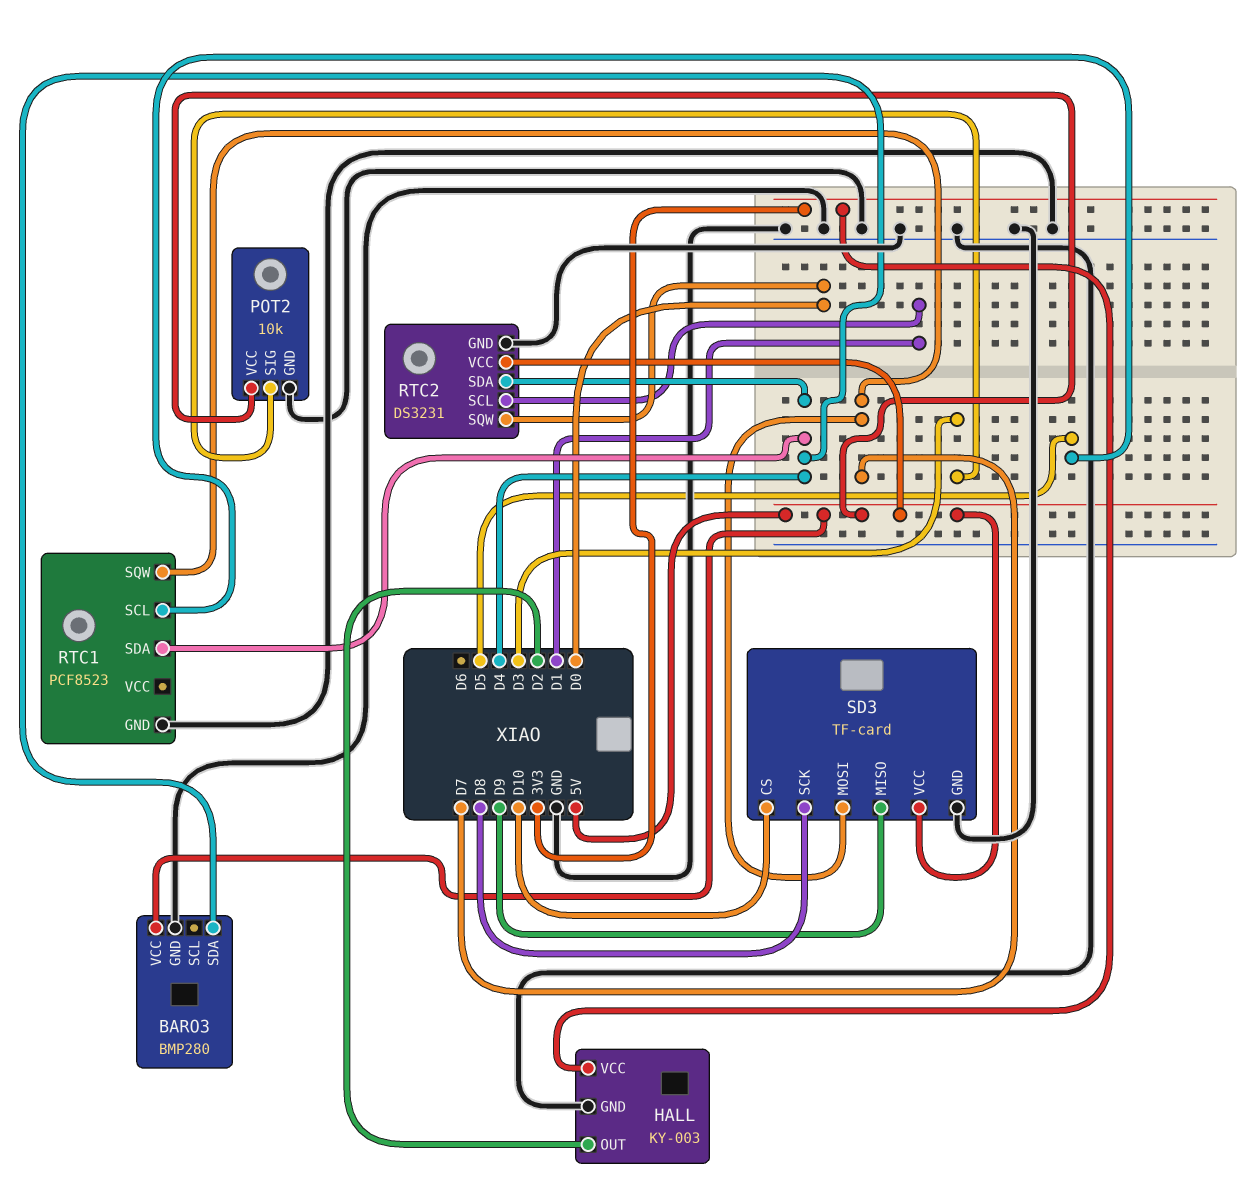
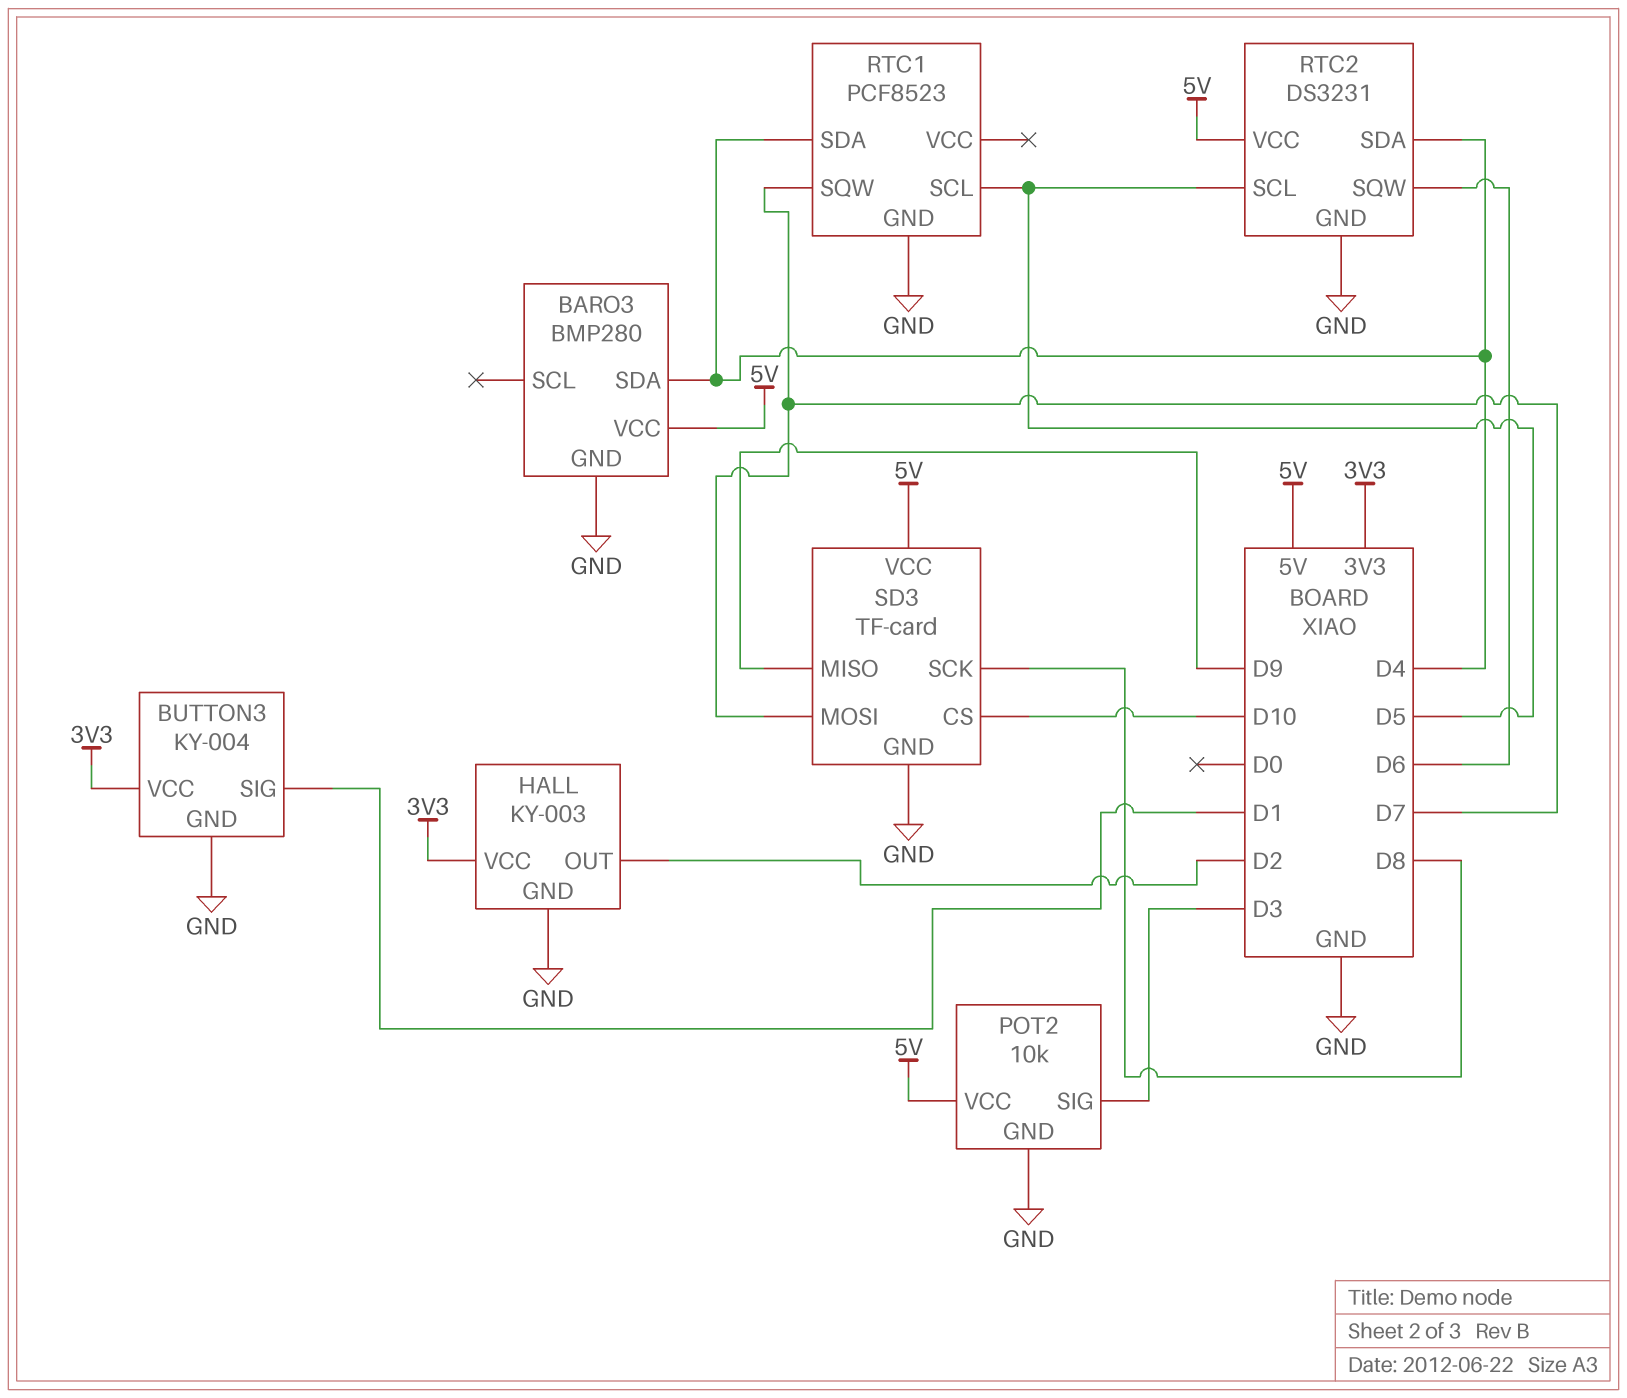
BUTTON3: none -> KY-004
BUTTON3 pin GND: none -> GND
BUTTON3 pin SIG: none -> D1
BUTTON3 pin VCC: none -> 3V3
RTC2 pin SCL: D1 -> D5
RTC2 pin SQW: D0 -> D6

